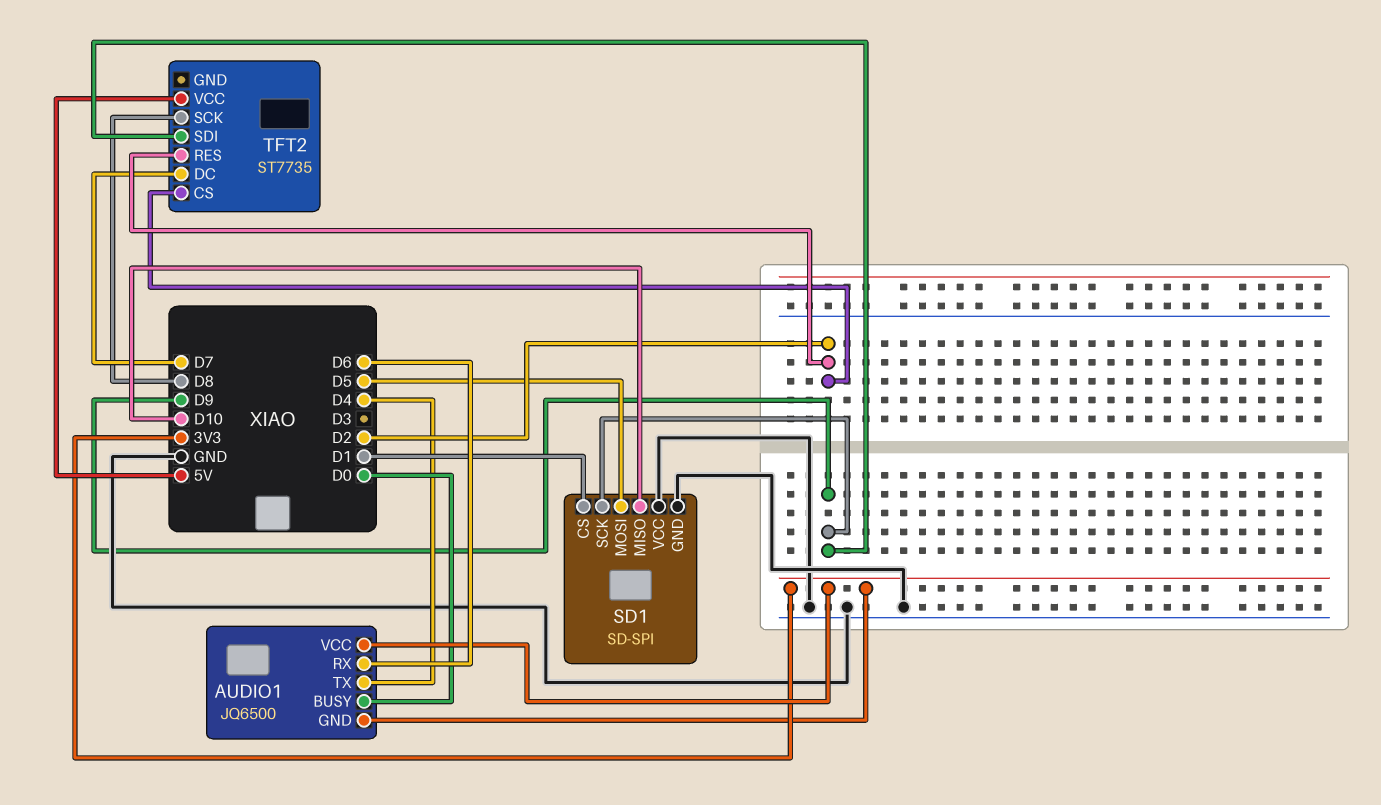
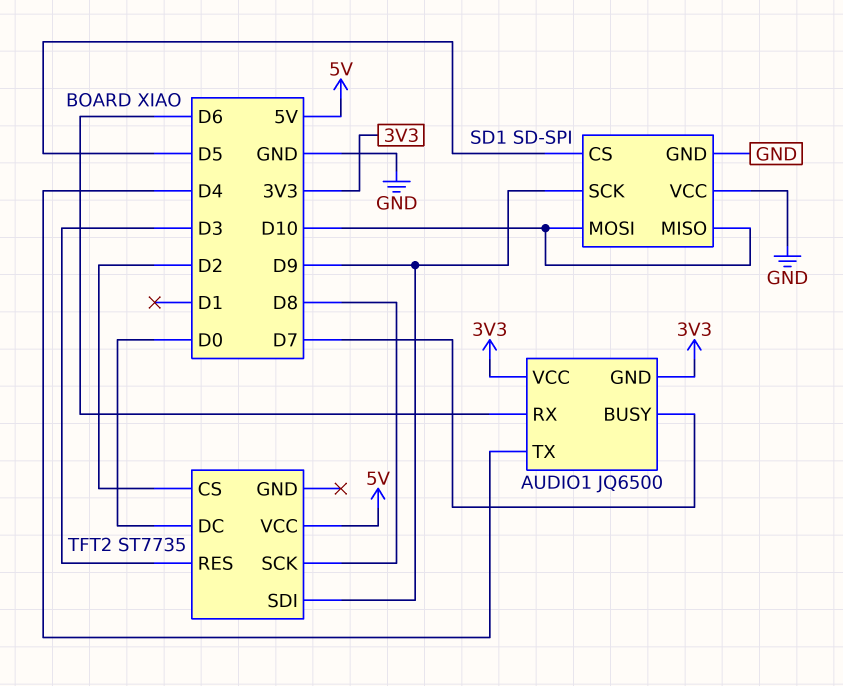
AUDIO1 pin BUSY: D0 -> D7
SD1 pin CS: D1 -> D5
SD1 pin MOSI: D5 -> D10
TFT2 pin DC: D7 -> D0
TFT2 pin RES: D2 -> D3

